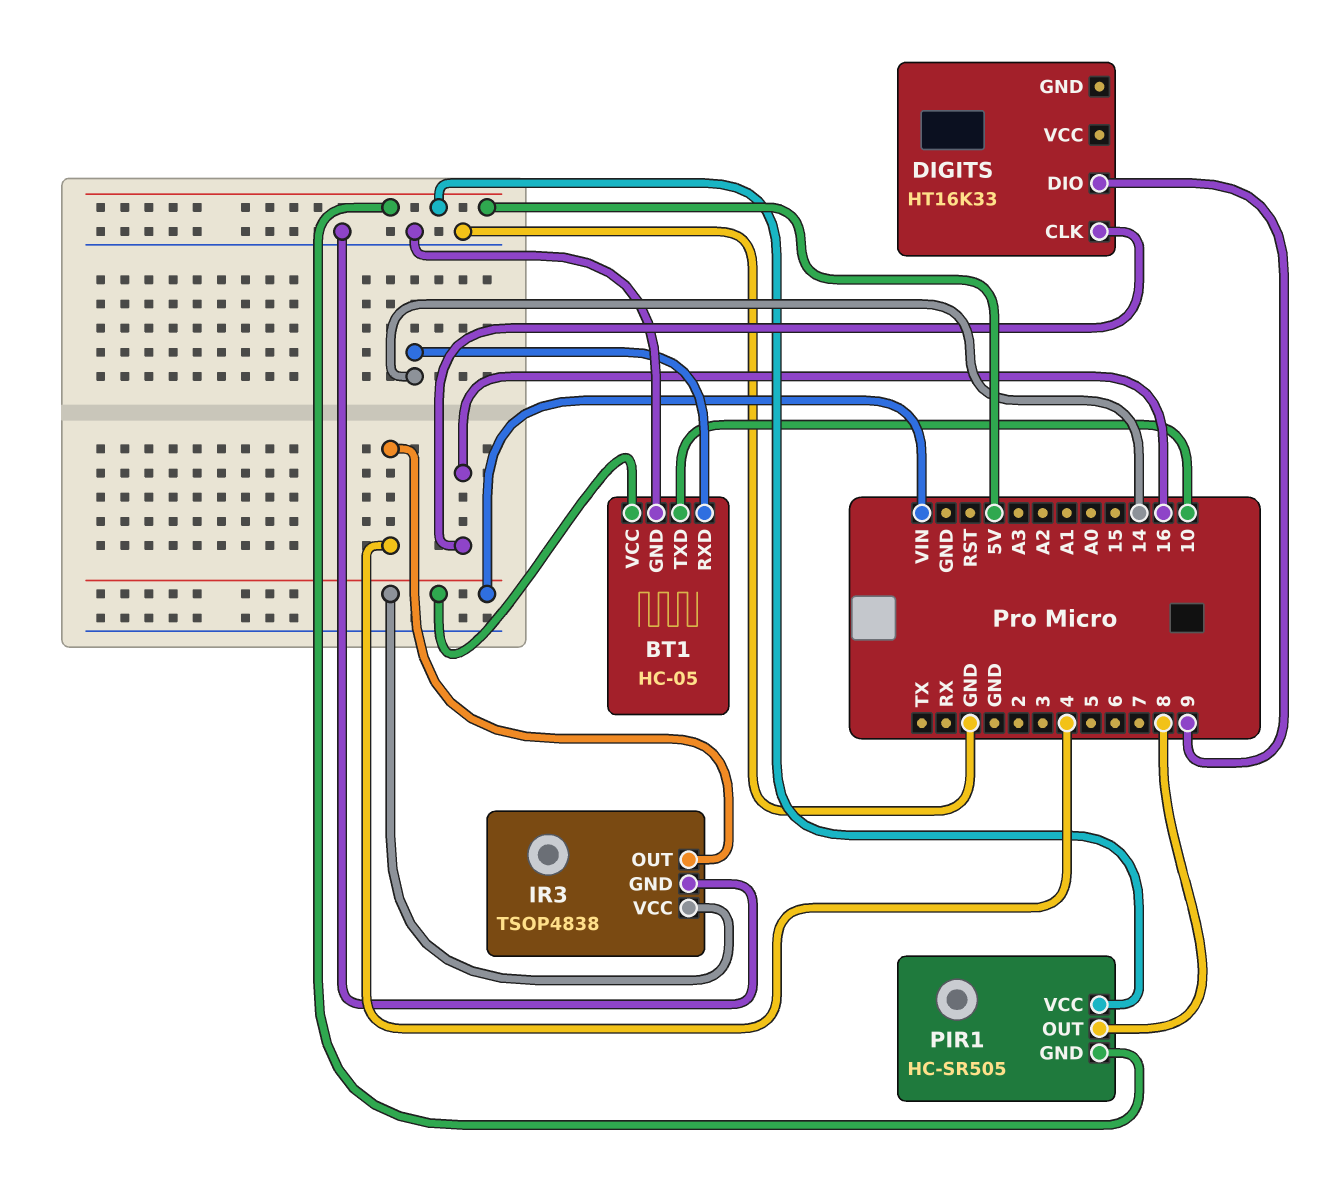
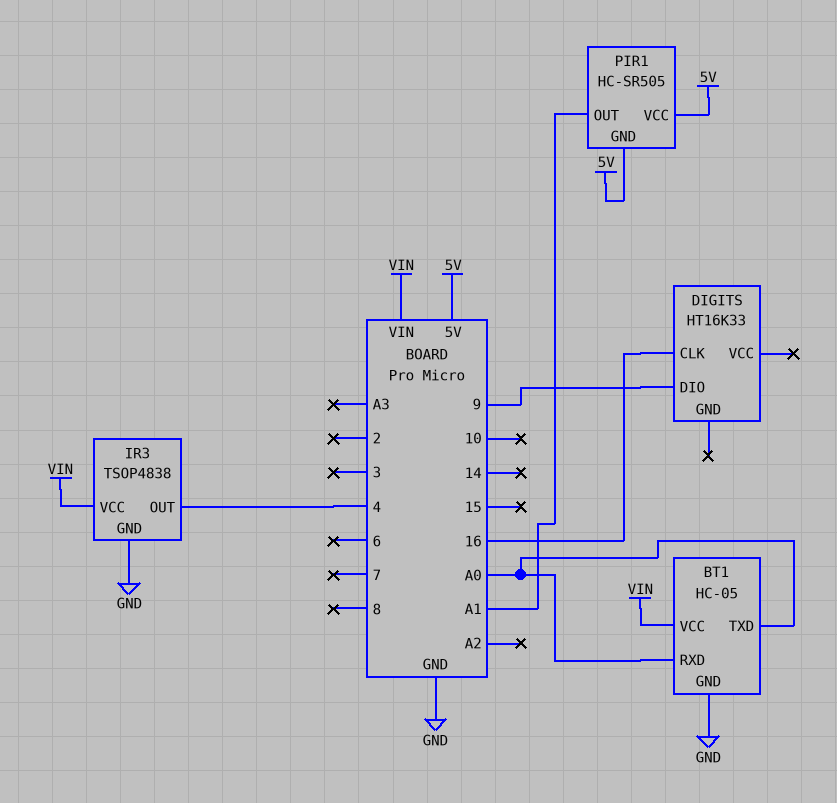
BT1 pin RXD: 14 -> A0
BT1 pin TXD: 10 -> A0
PIR1 pin OUT: 8 -> A1

